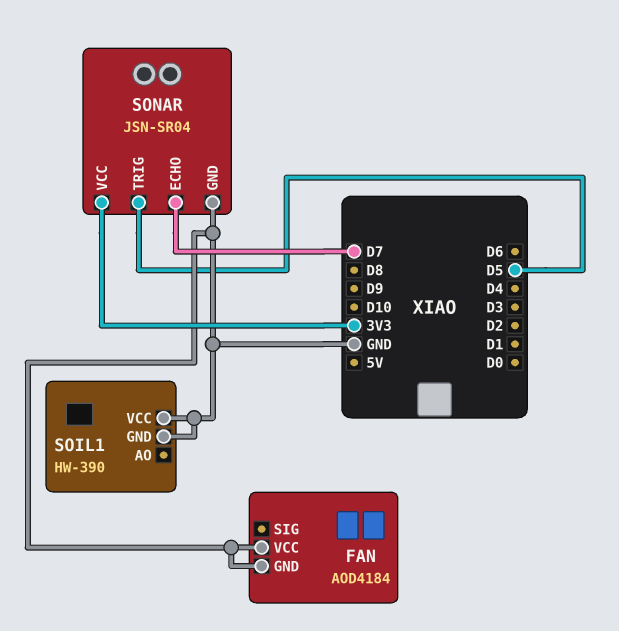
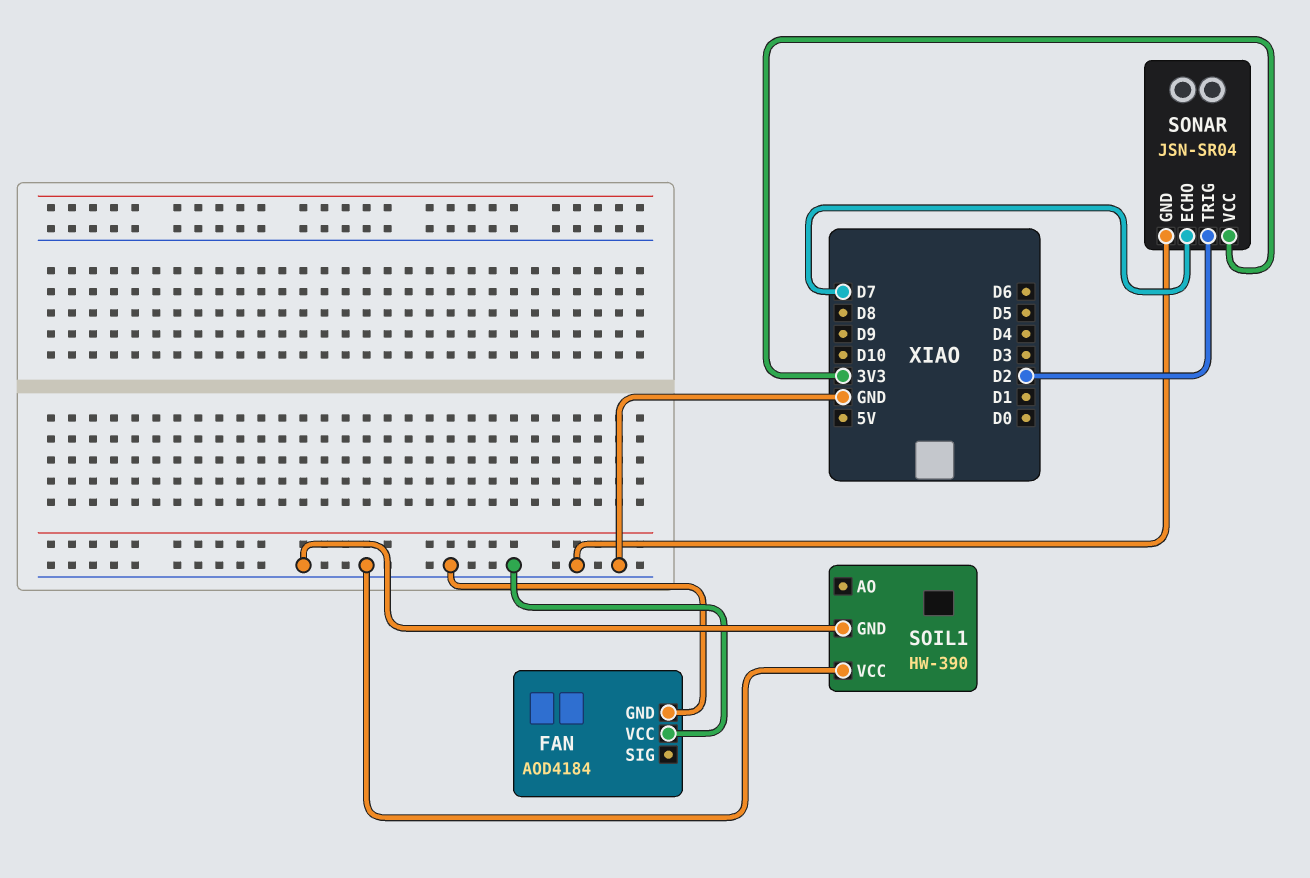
SONAR pin TRIG: D5 -> D2

